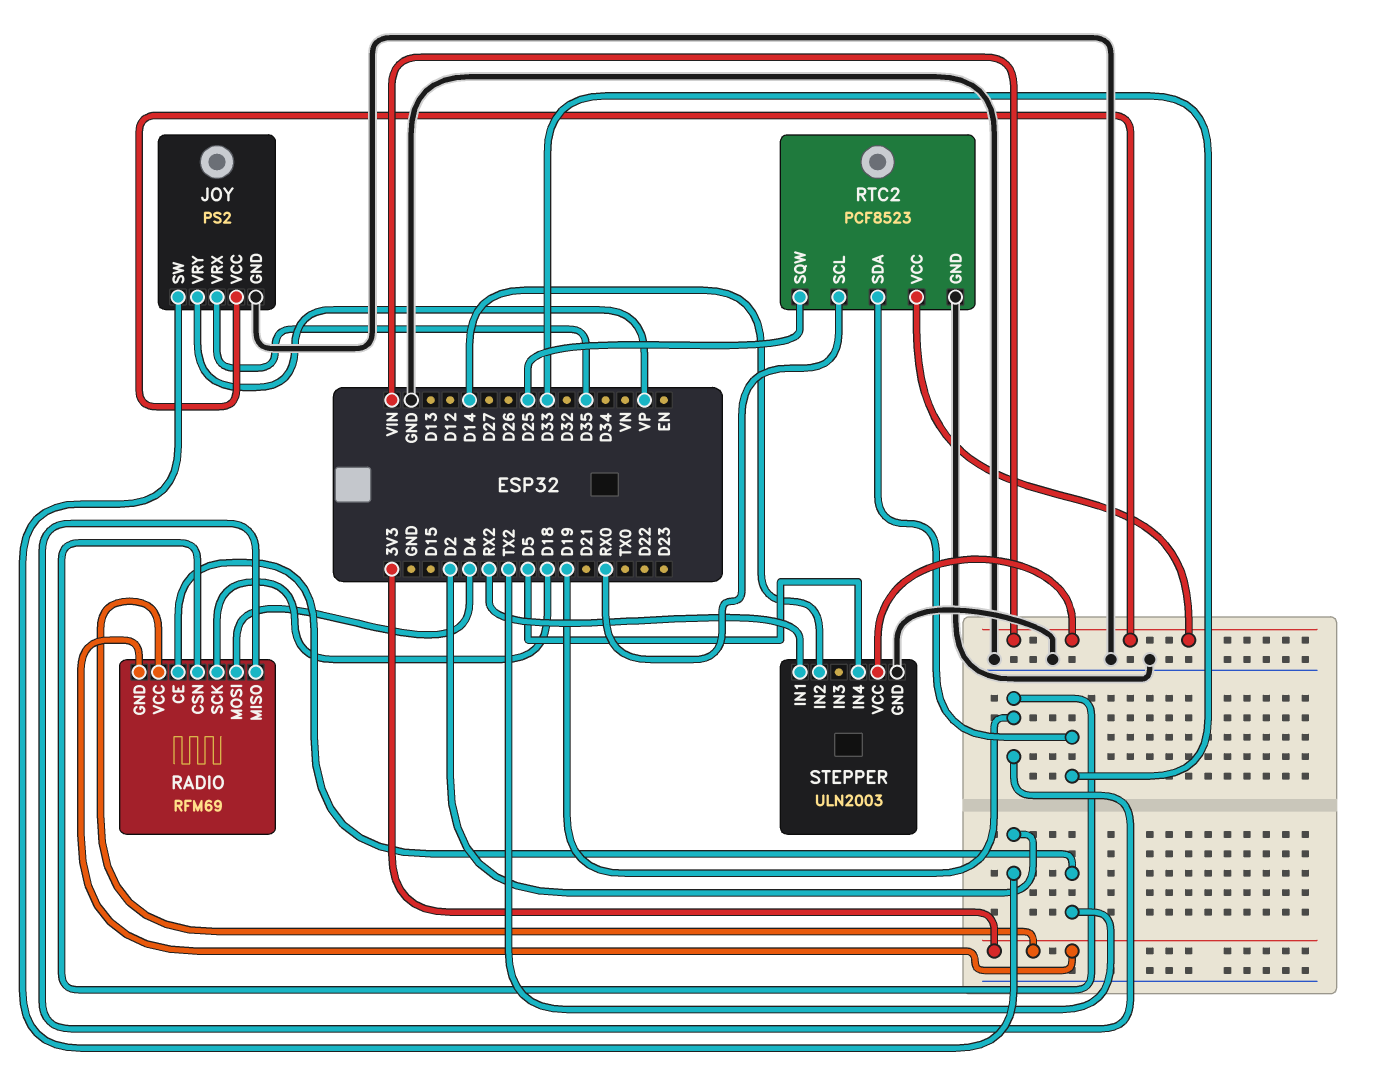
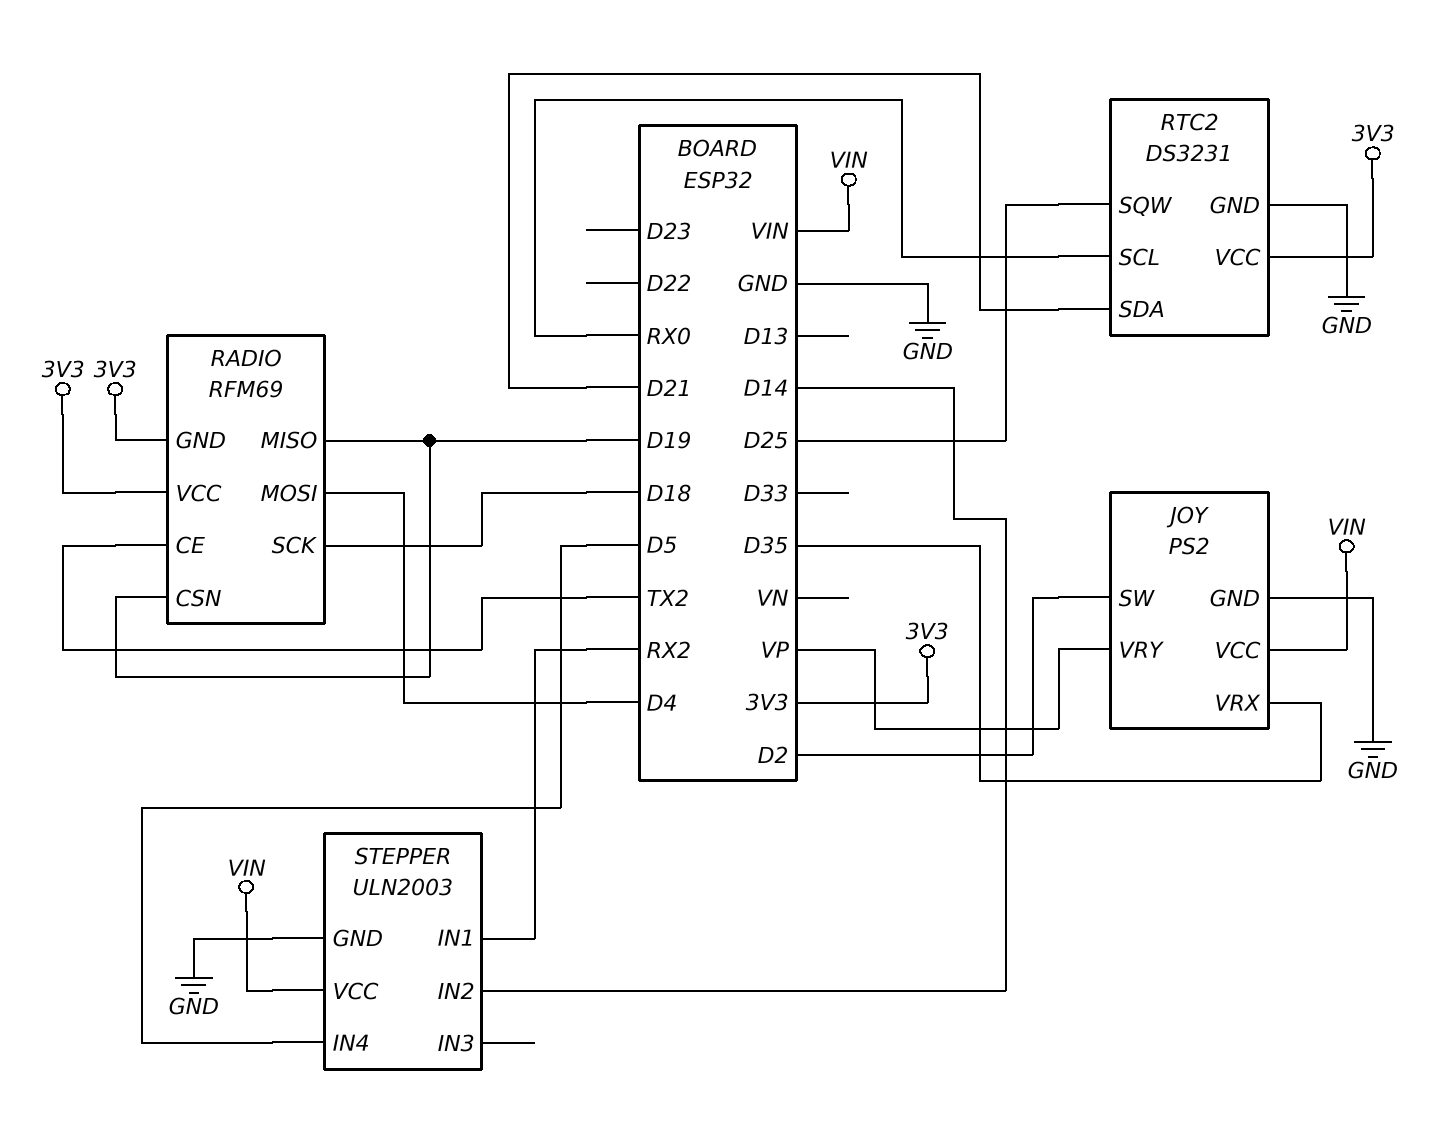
RTC2: PCF8523 -> DS3231
RTC2 pin SDA: D33 -> D21
RTC2 pin VCC: VIN -> 3V3

